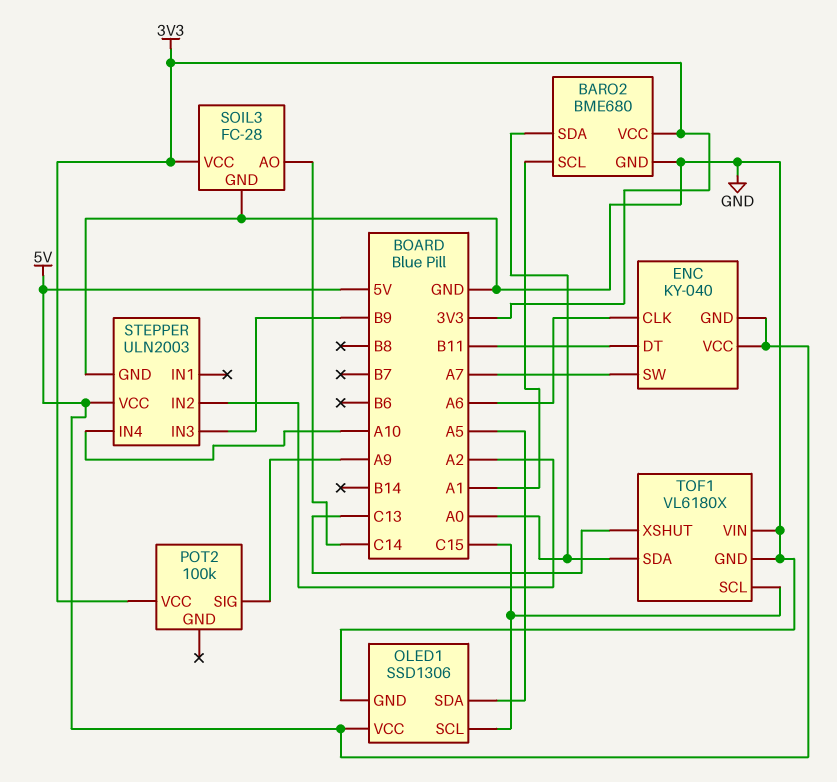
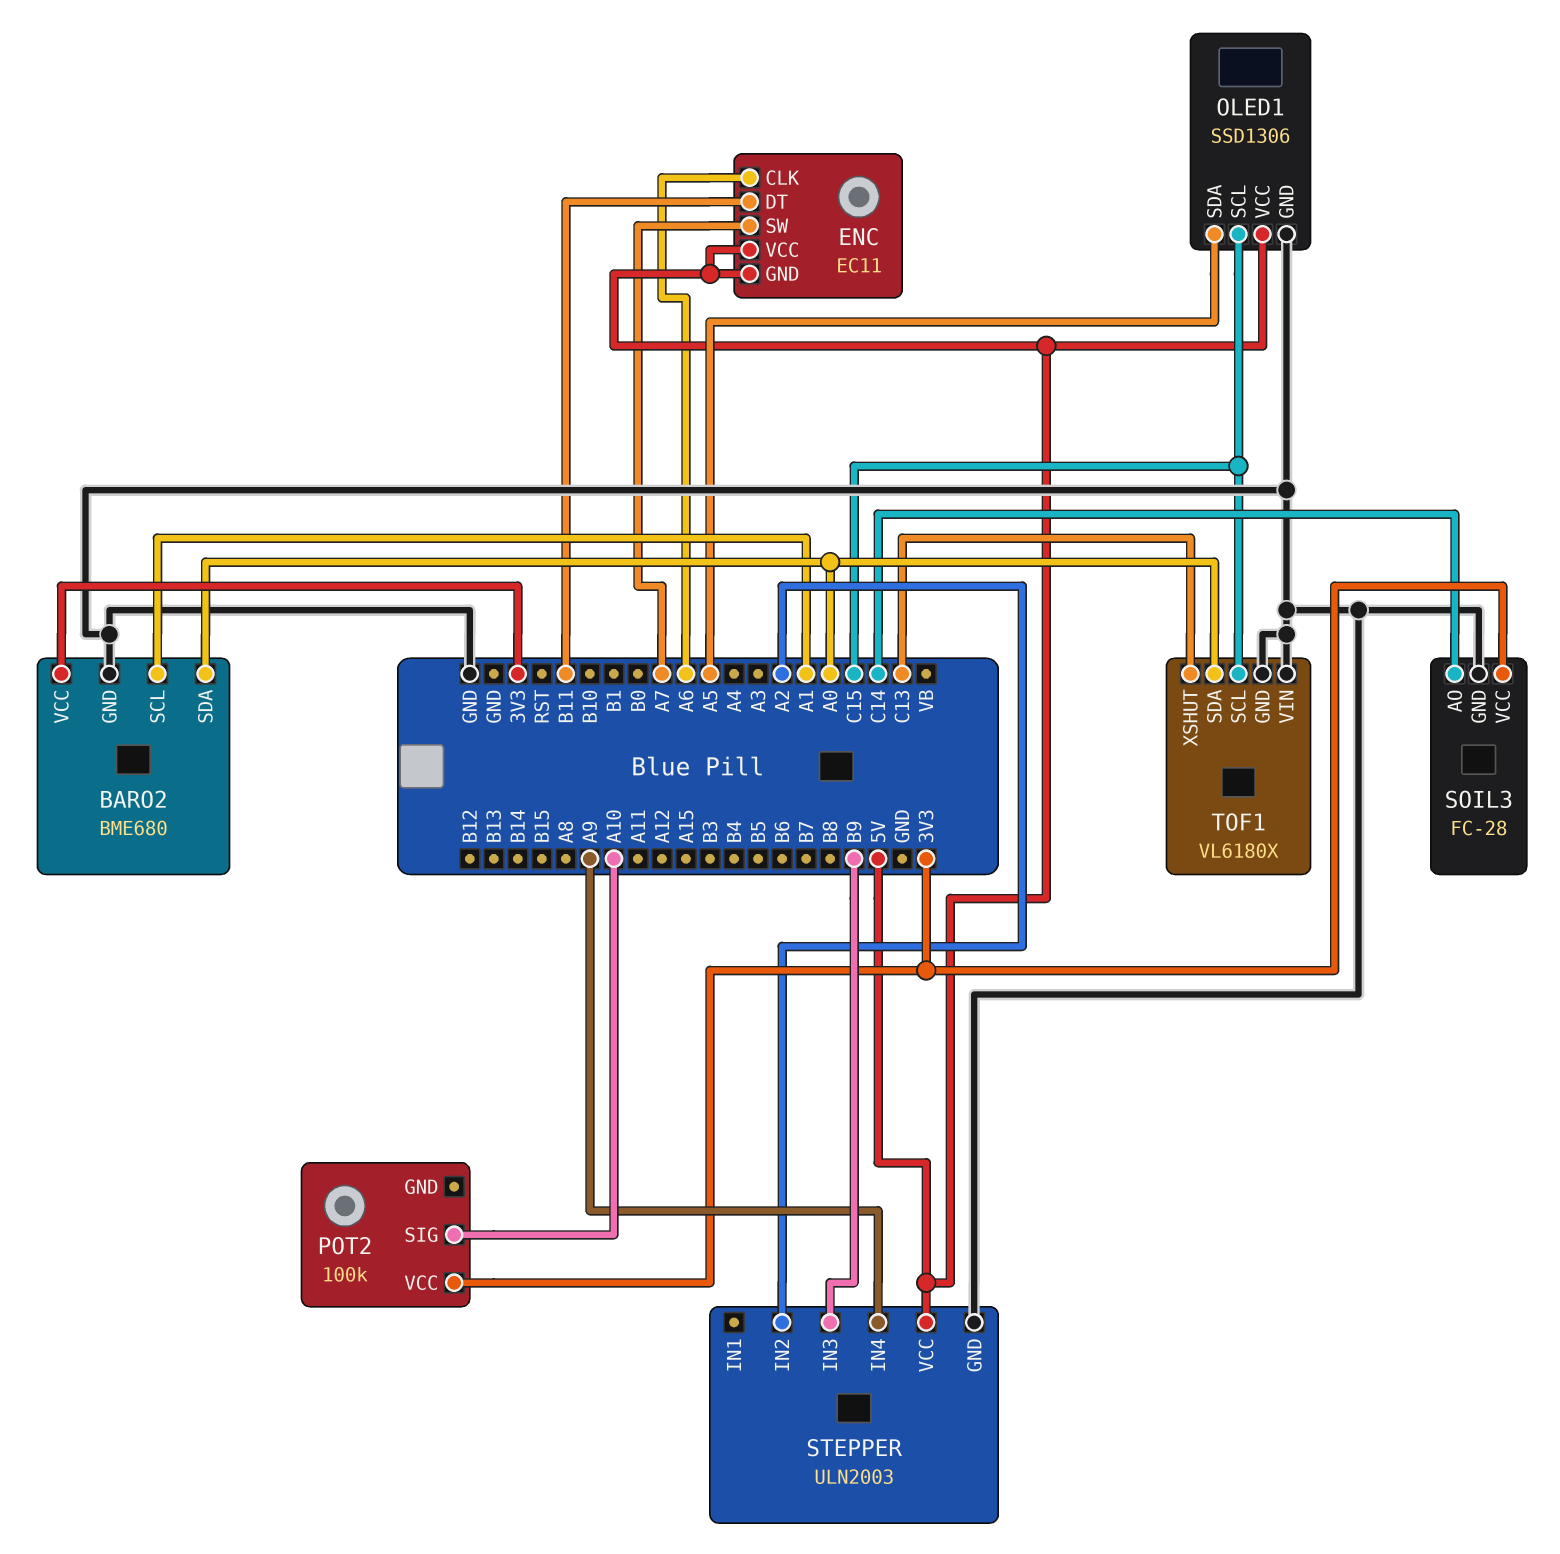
ENC: KY-040 -> EC11
POT2 pin SIG: A9 -> A10
STEPPER pin IN4: A10 -> A9

